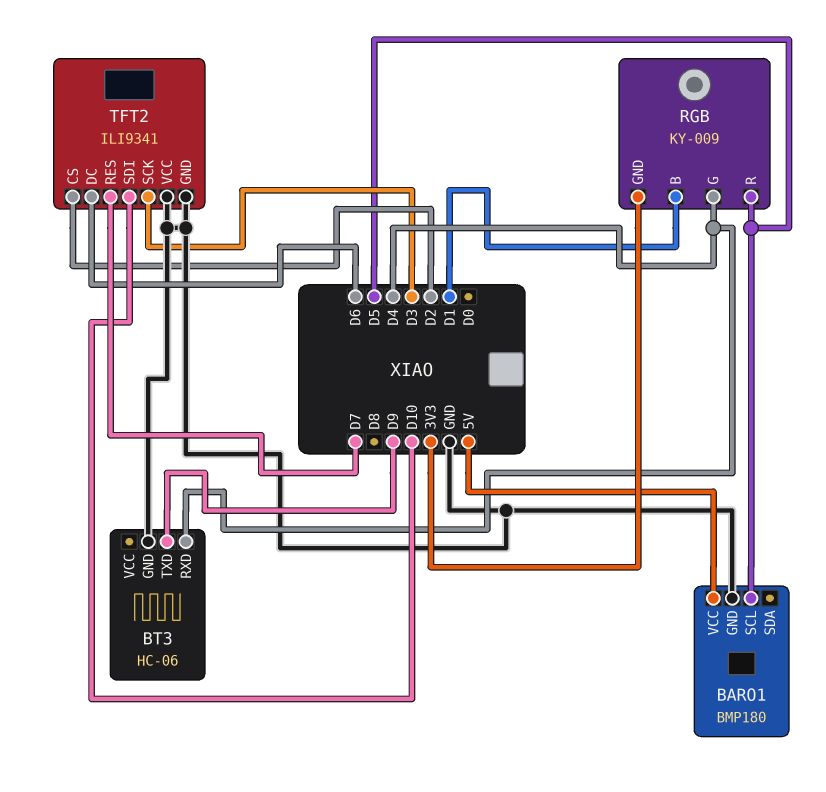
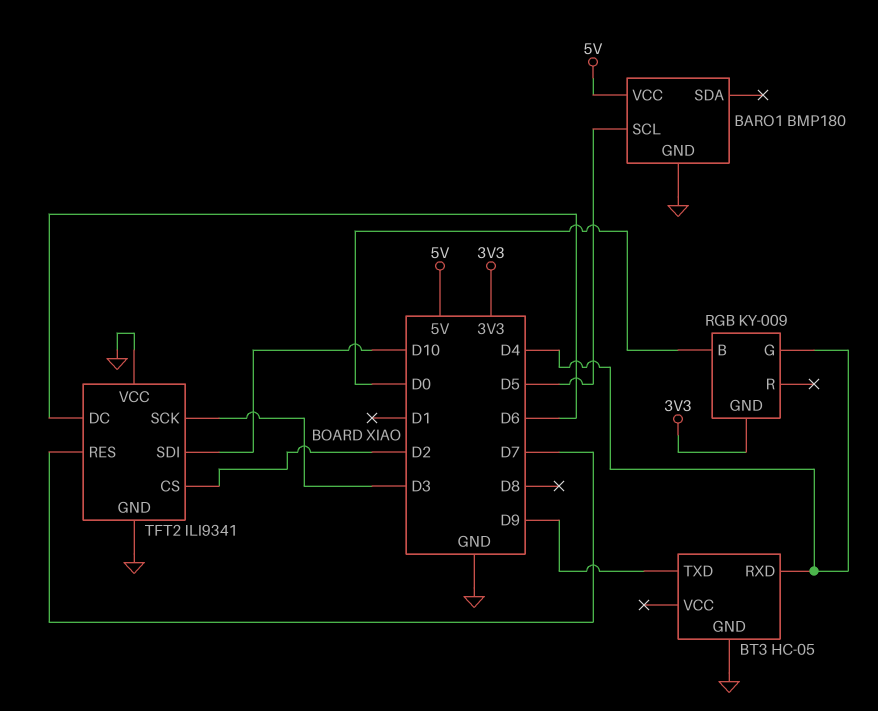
BT3: HC-06 -> HC-05
RGB pin B: D1 -> D0
RGB pin R: D5 -> none

